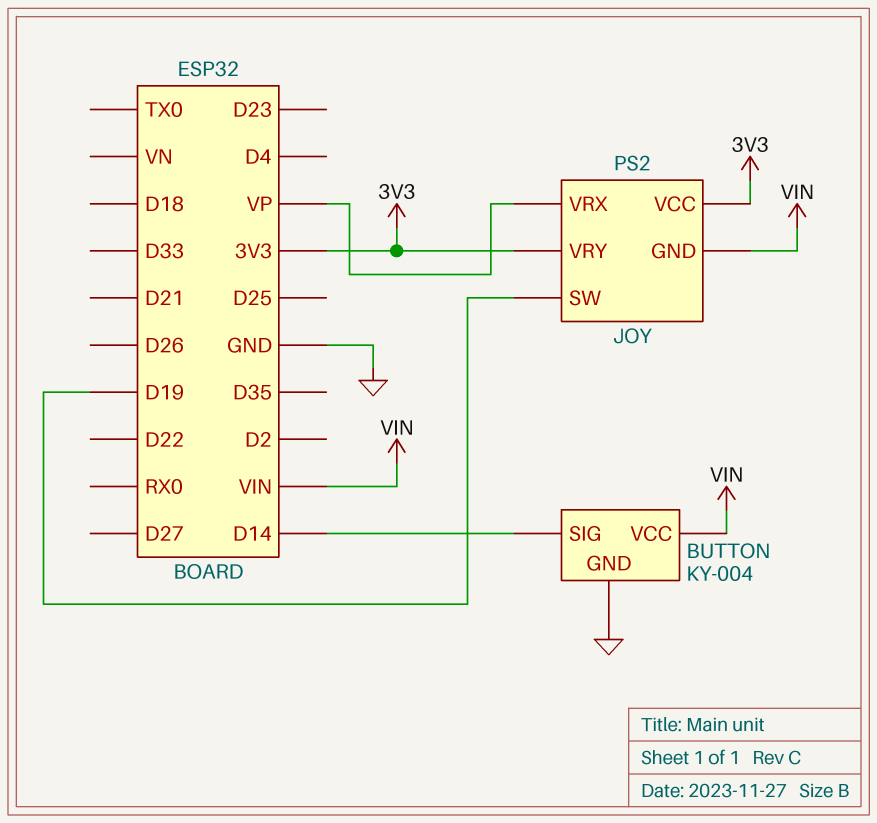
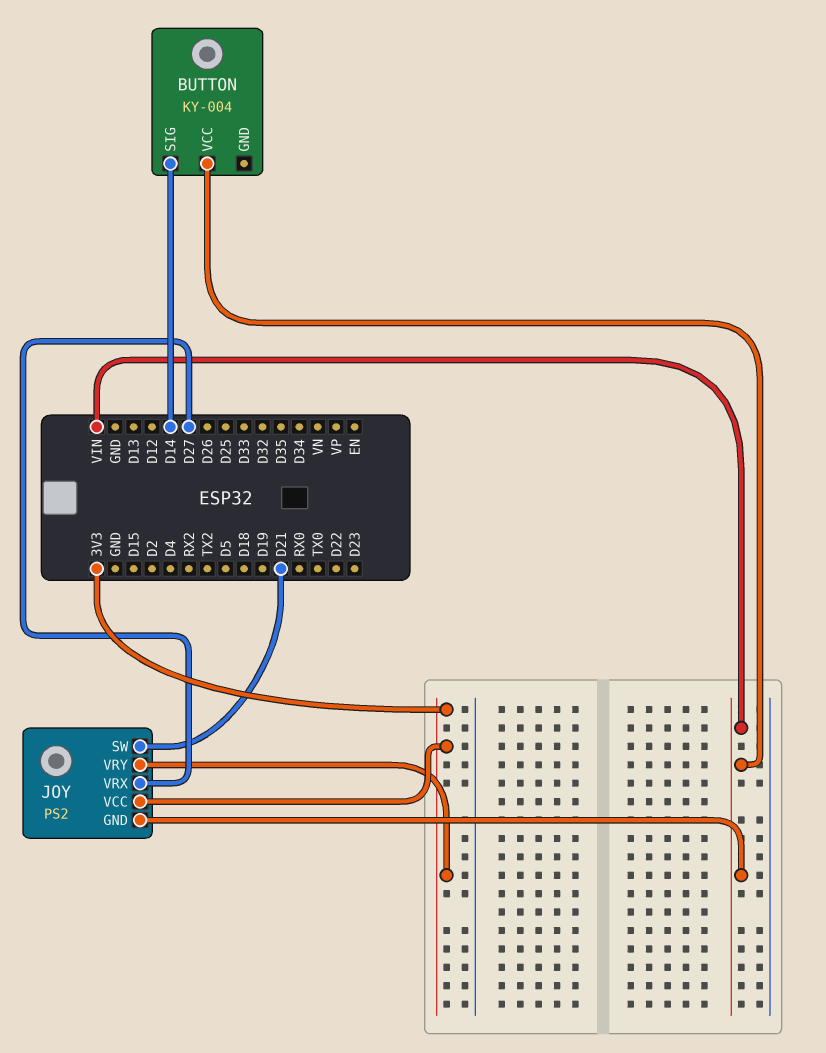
BUTTON pin GND: GND -> none
JOY pin SW: D19 -> D21
JOY pin VRX: VP -> D27

